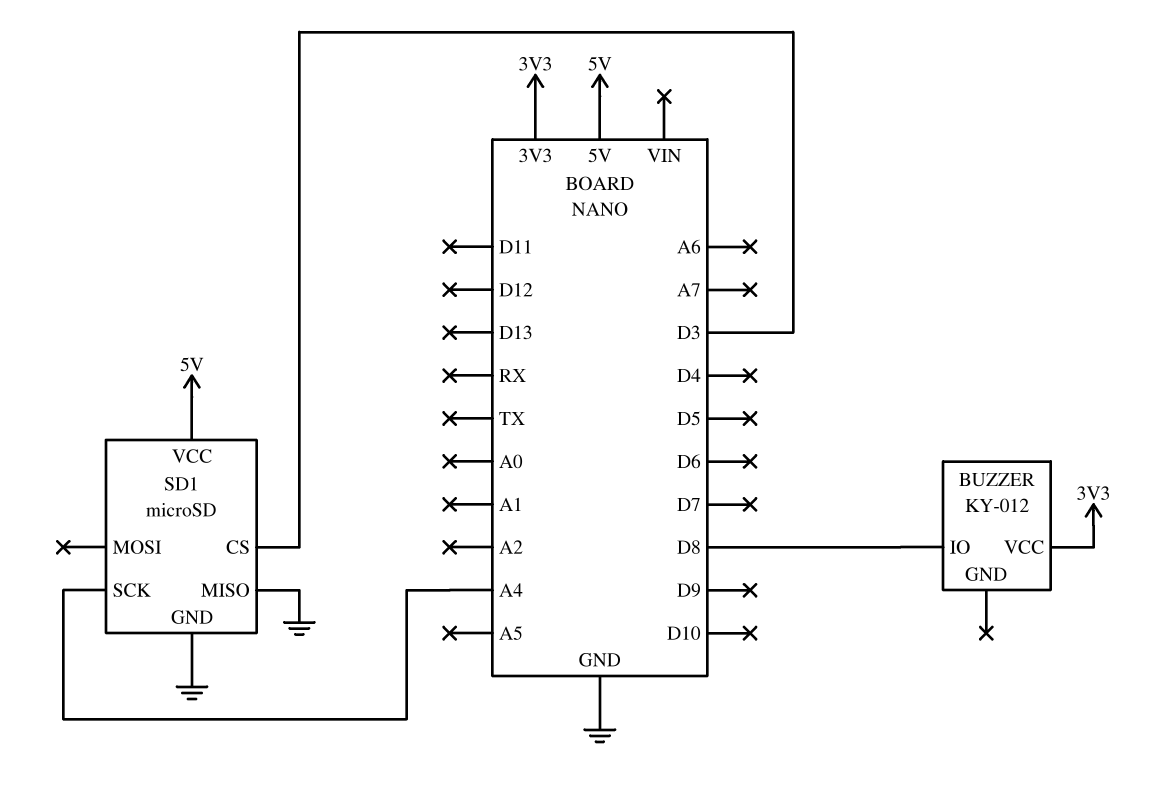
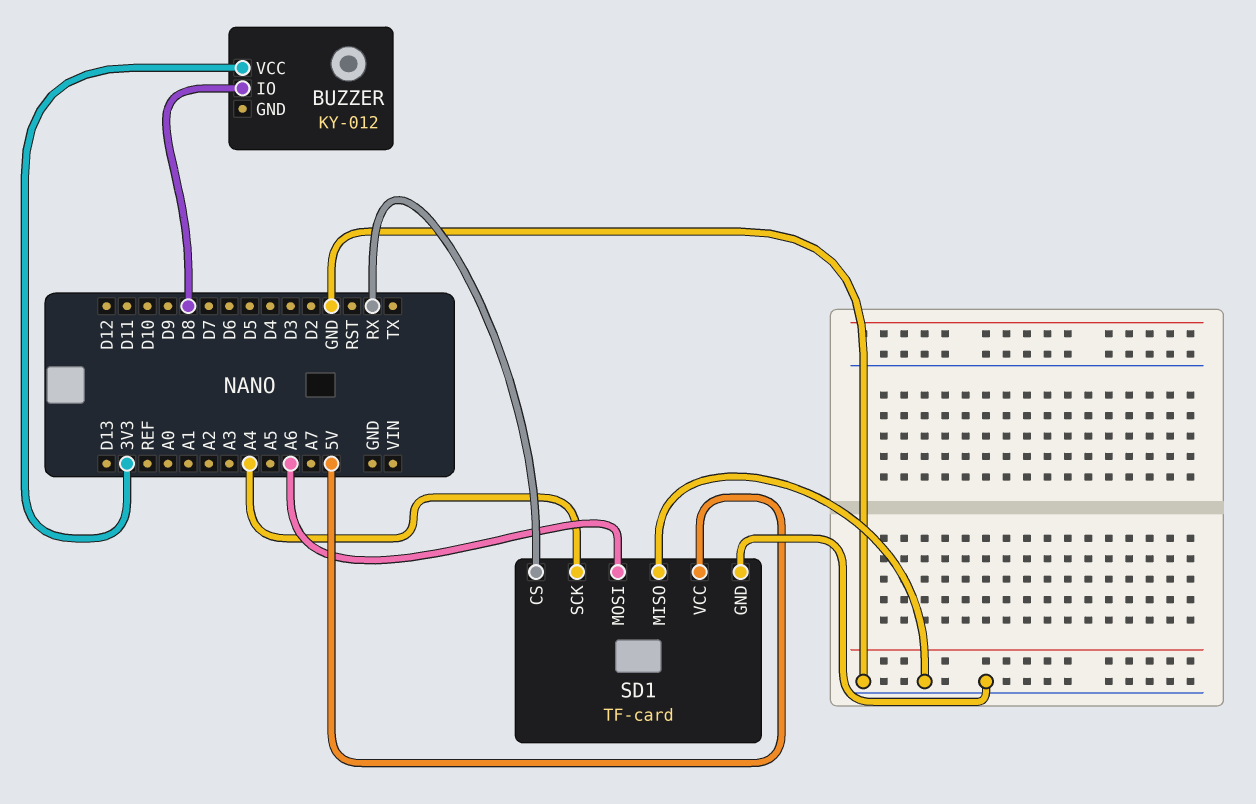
SD1: microSD -> TF-card
SD1 pin CS: D3 -> RX
SD1 pin MOSI: none -> A6

